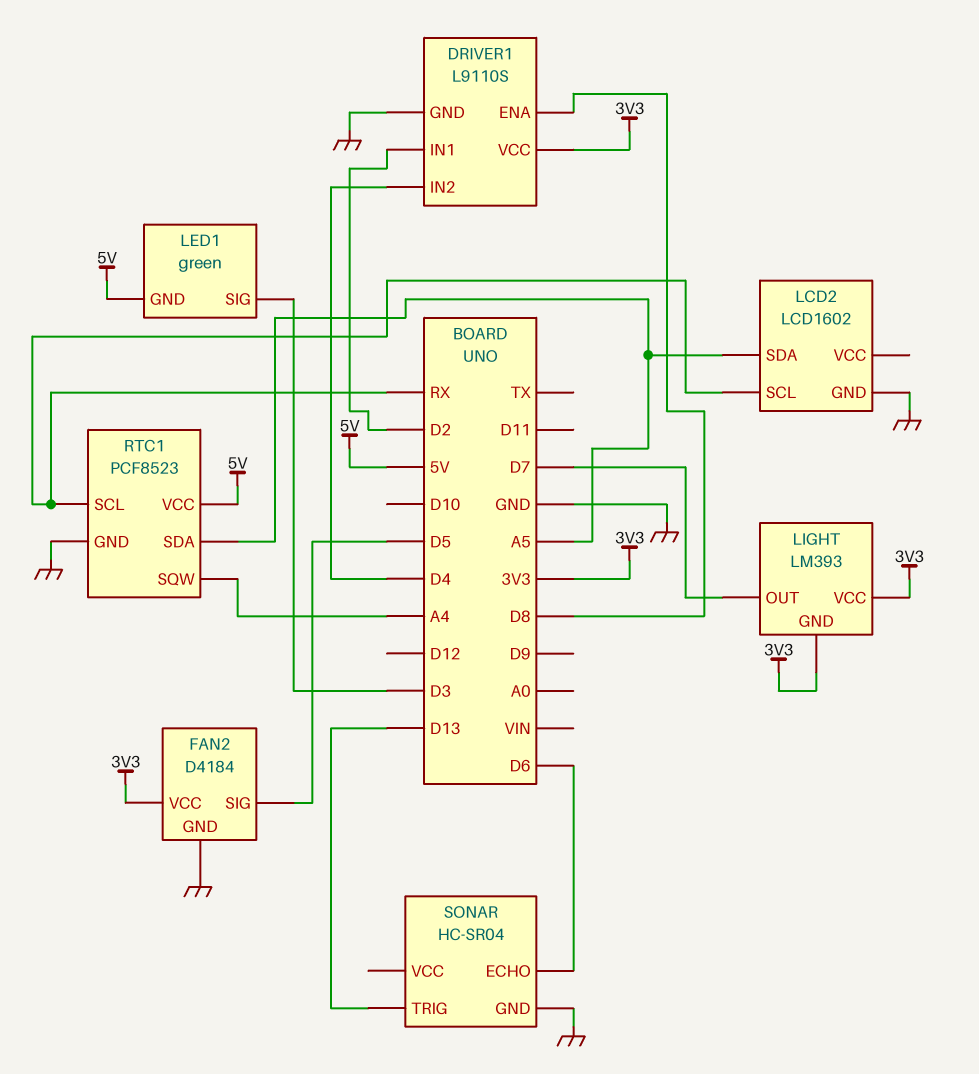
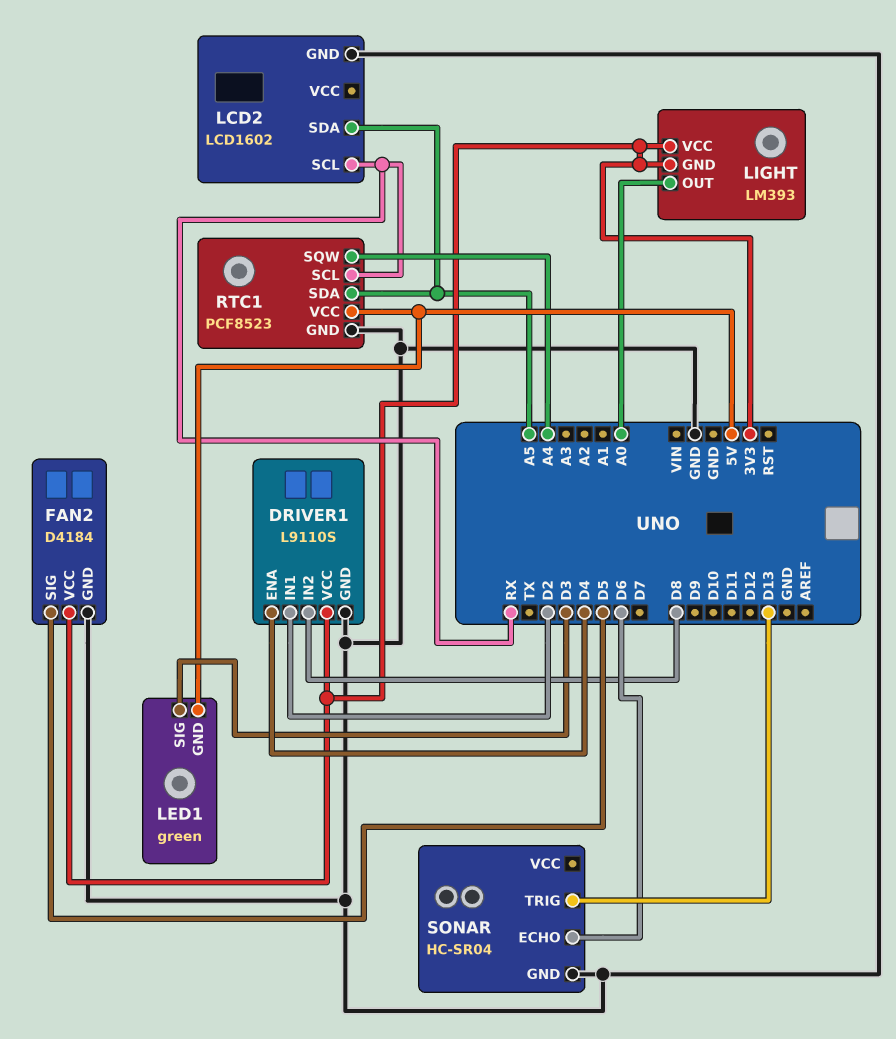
DRIVER1 pin ENA: D8 -> D4
DRIVER1 pin IN2: D4 -> D8
LIGHT pin OUT: D7 -> A0

